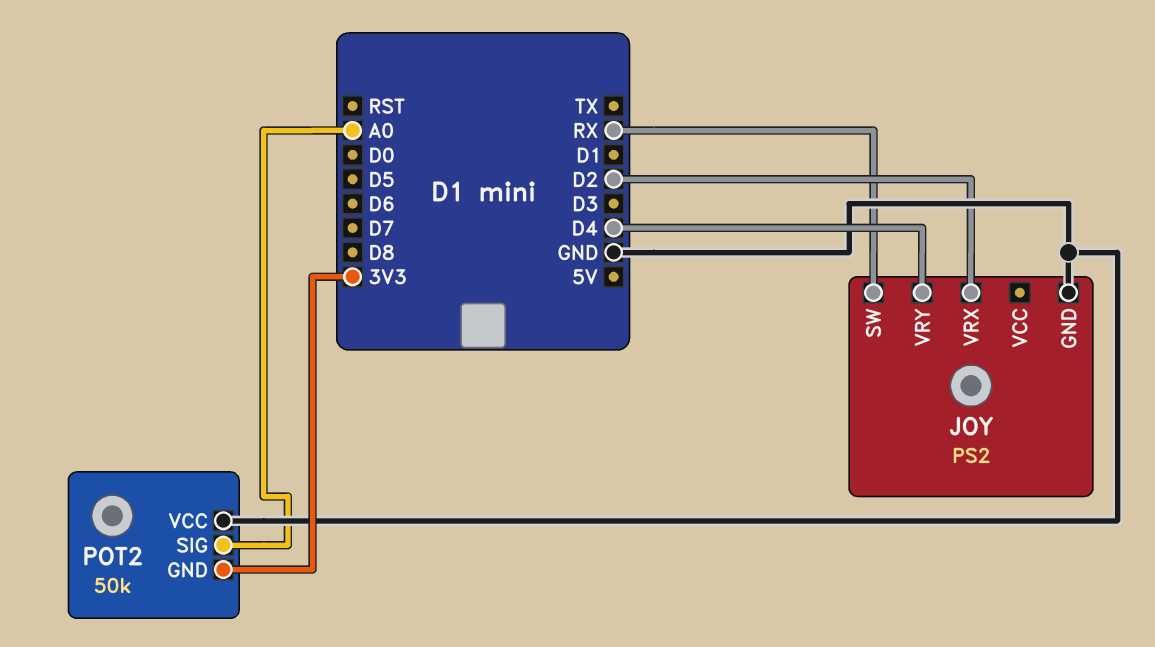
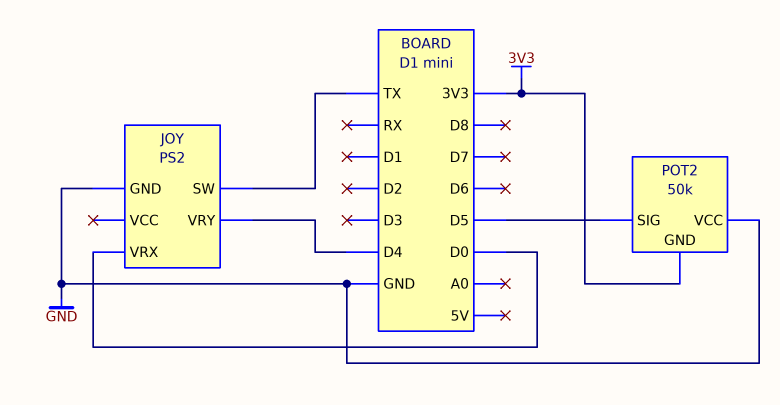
JOY pin SW: RX -> TX
JOY pin VRX: D2 -> D0
POT2 pin SIG: A0 -> D5

